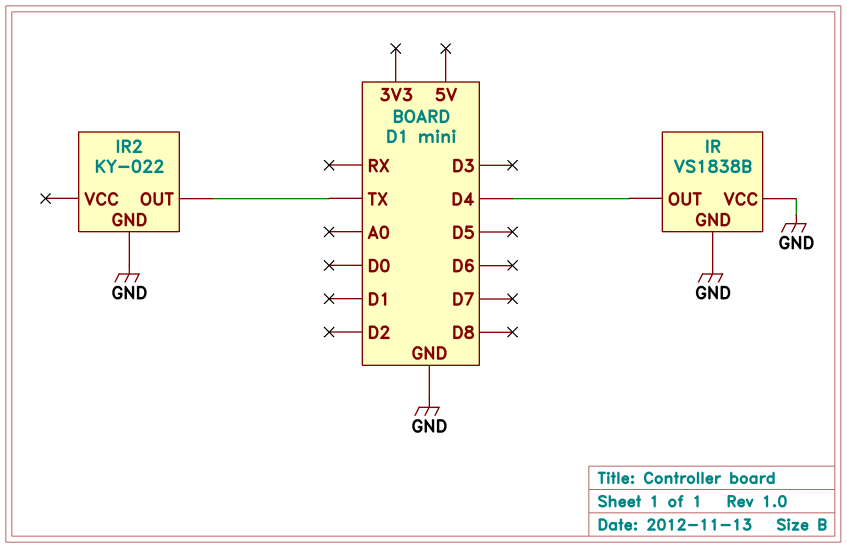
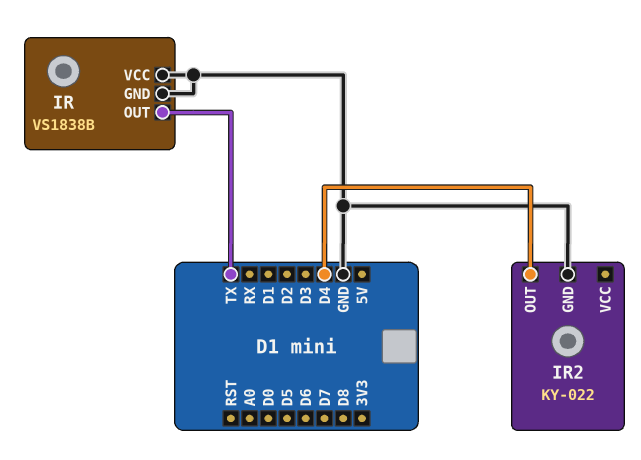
IR pin OUT: D4 -> TX
IR2 pin OUT: TX -> D4

